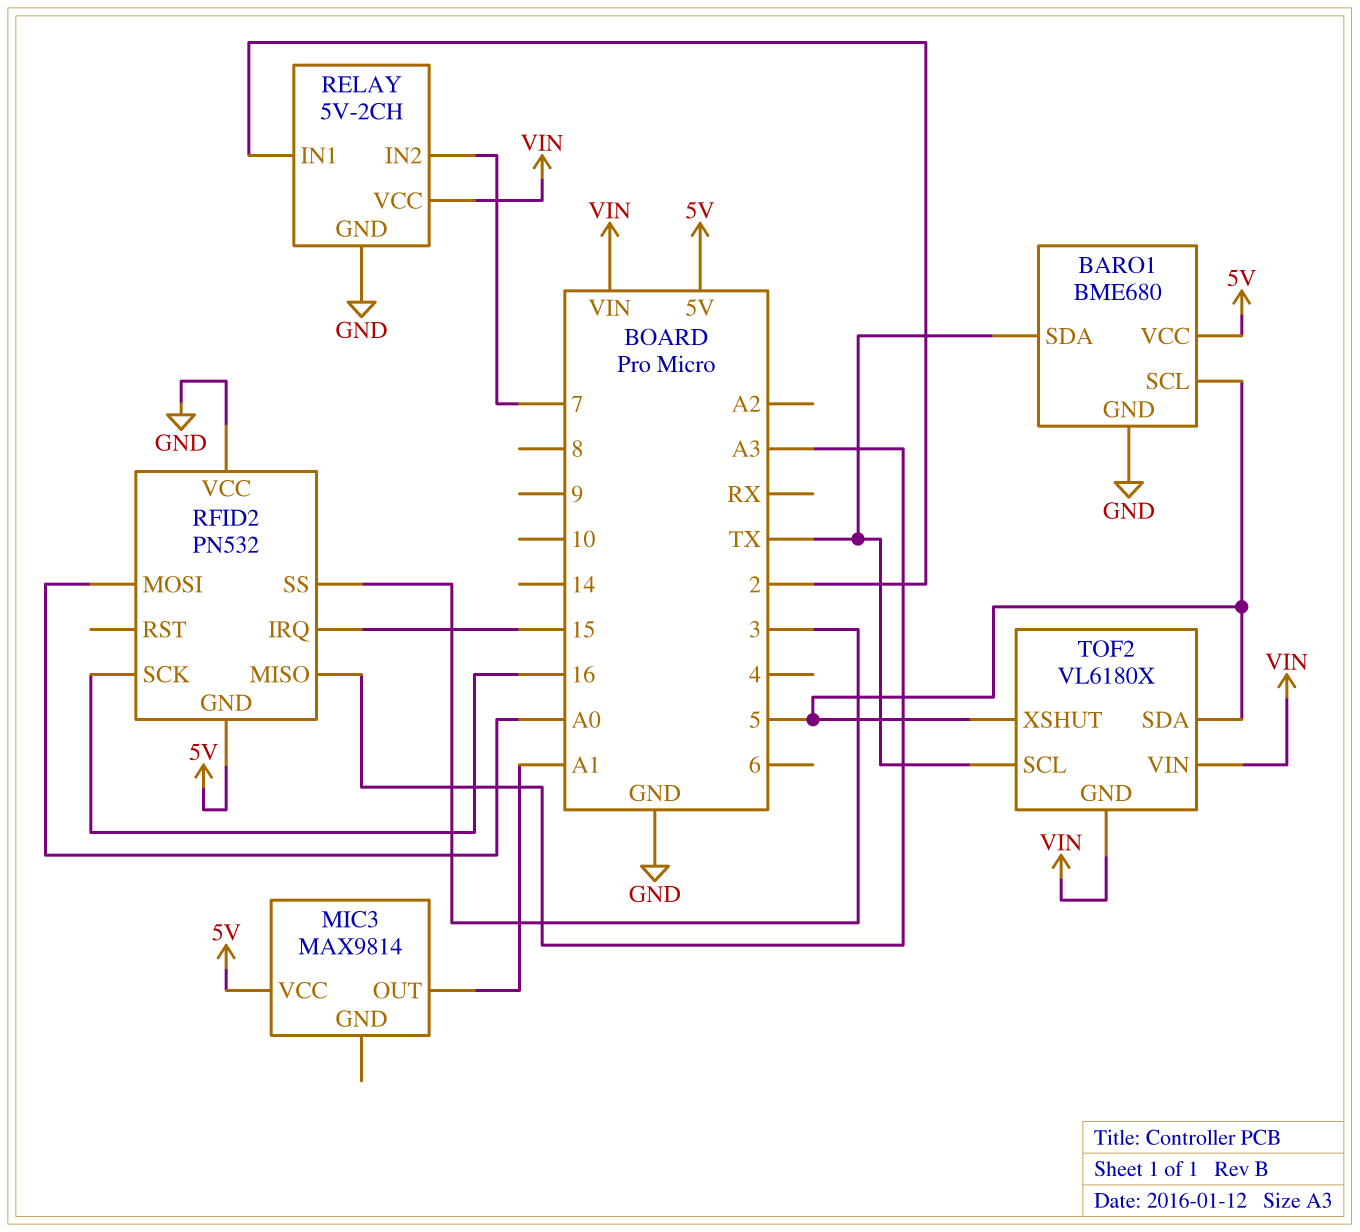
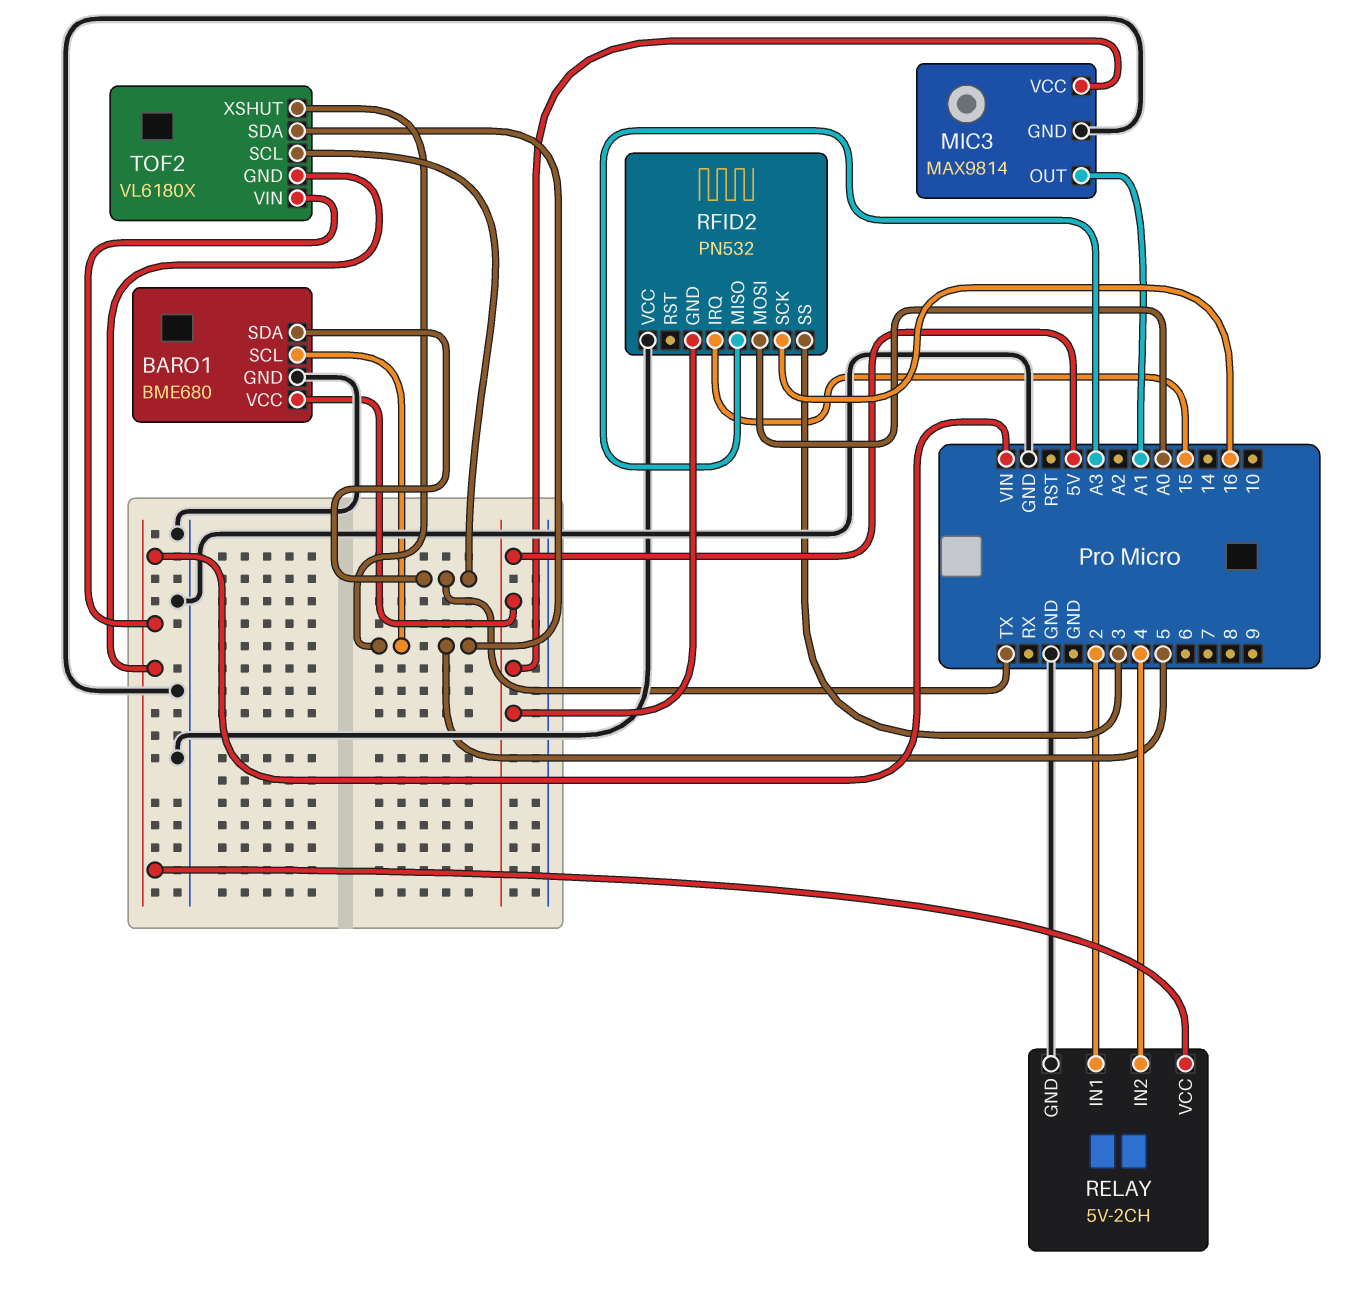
MIC3 pin GND: none -> GND
RELAY pin IN2: 7 -> 4

